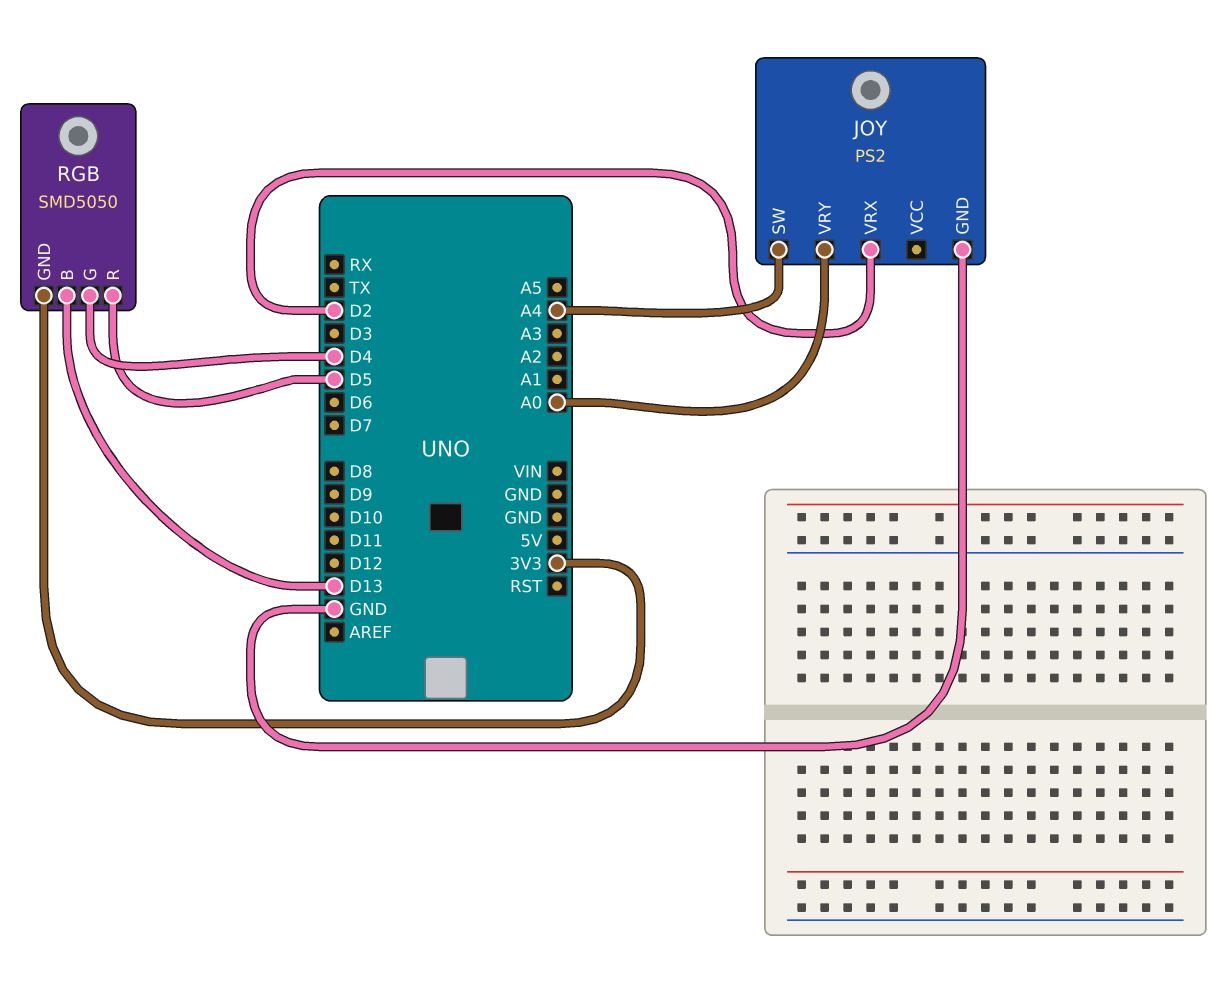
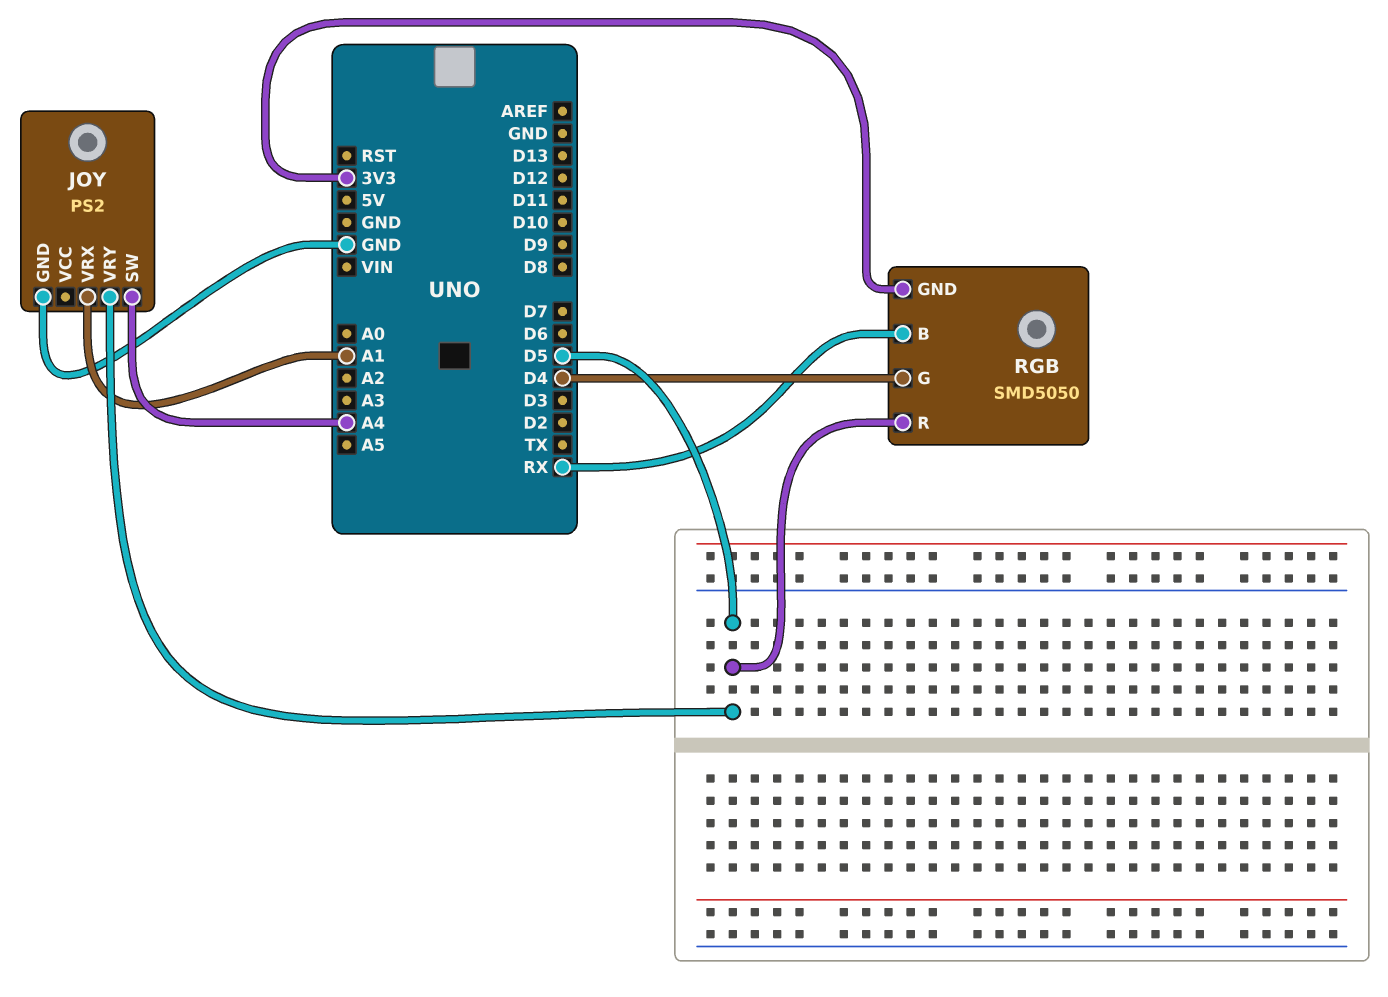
JOY pin VRX: D2 -> A1
JOY pin VRY: A0 -> D5
RGB pin B: D13 -> RX

